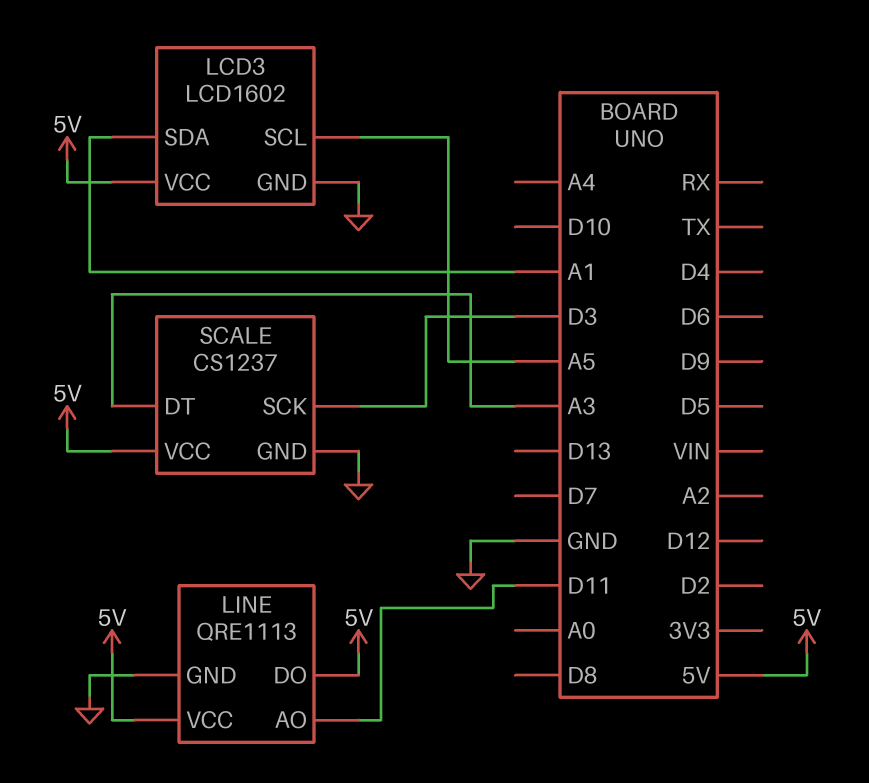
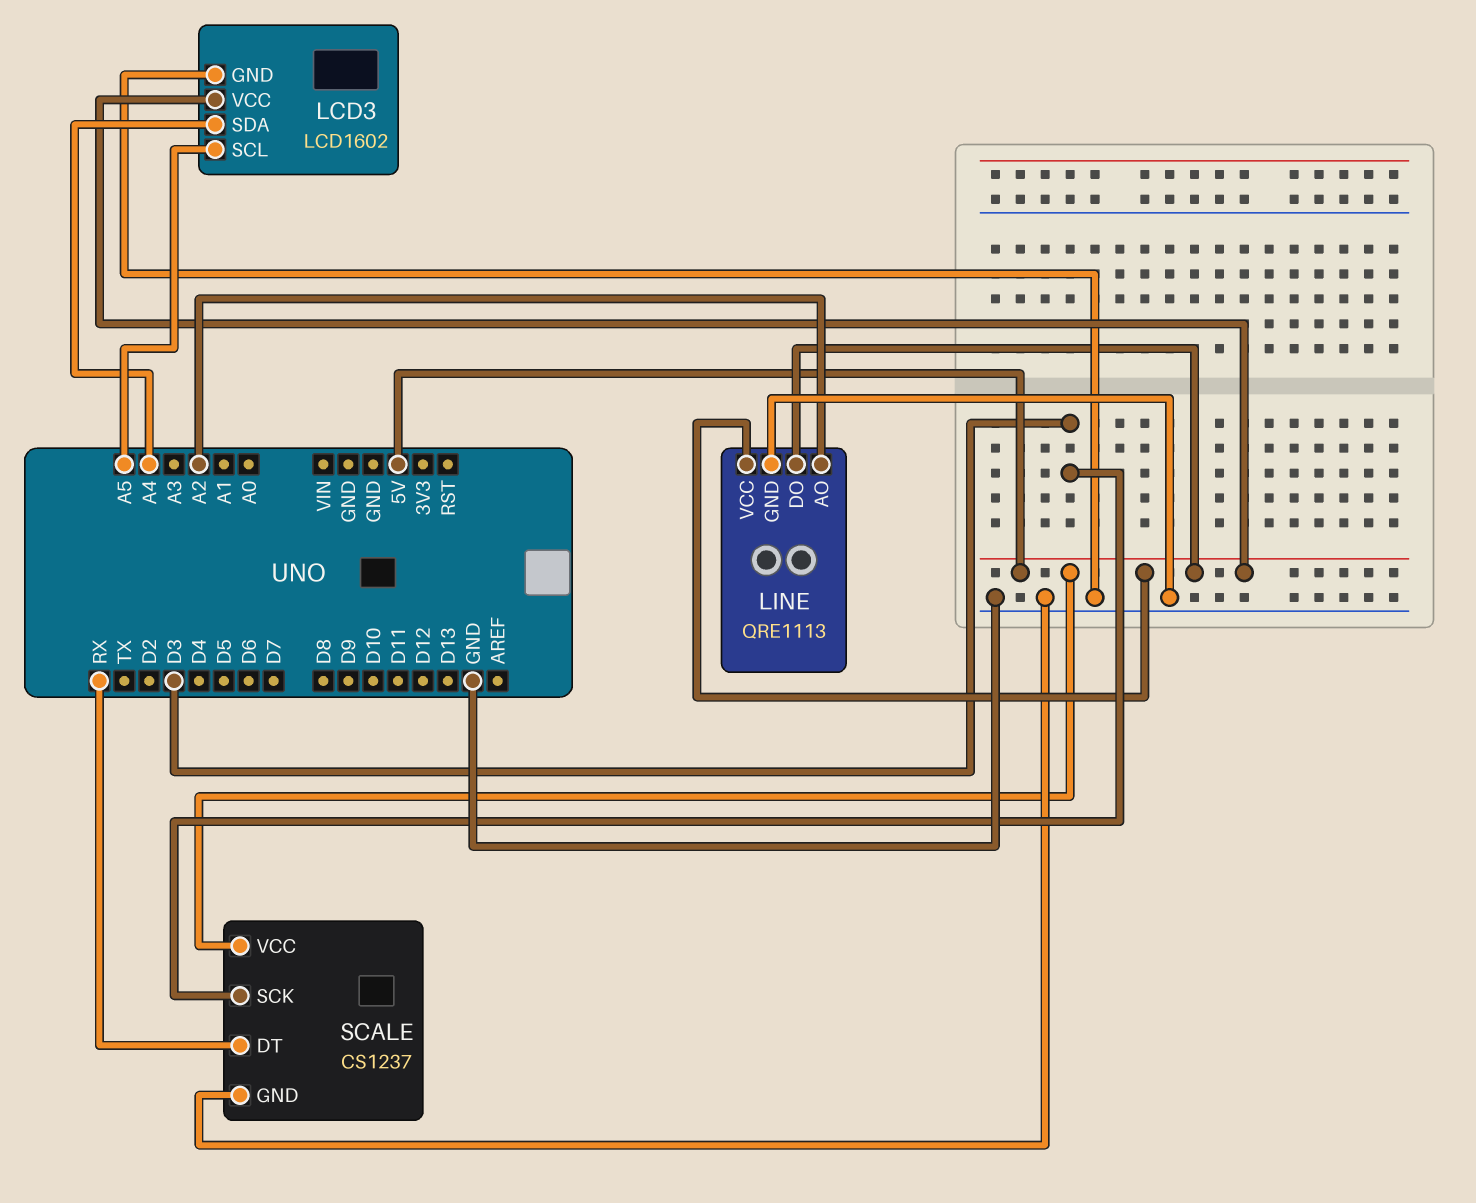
LCD3 pin SDA: A1 -> A4
LINE pin AO: D11 -> A2
SCALE pin DT: A3 -> RX

